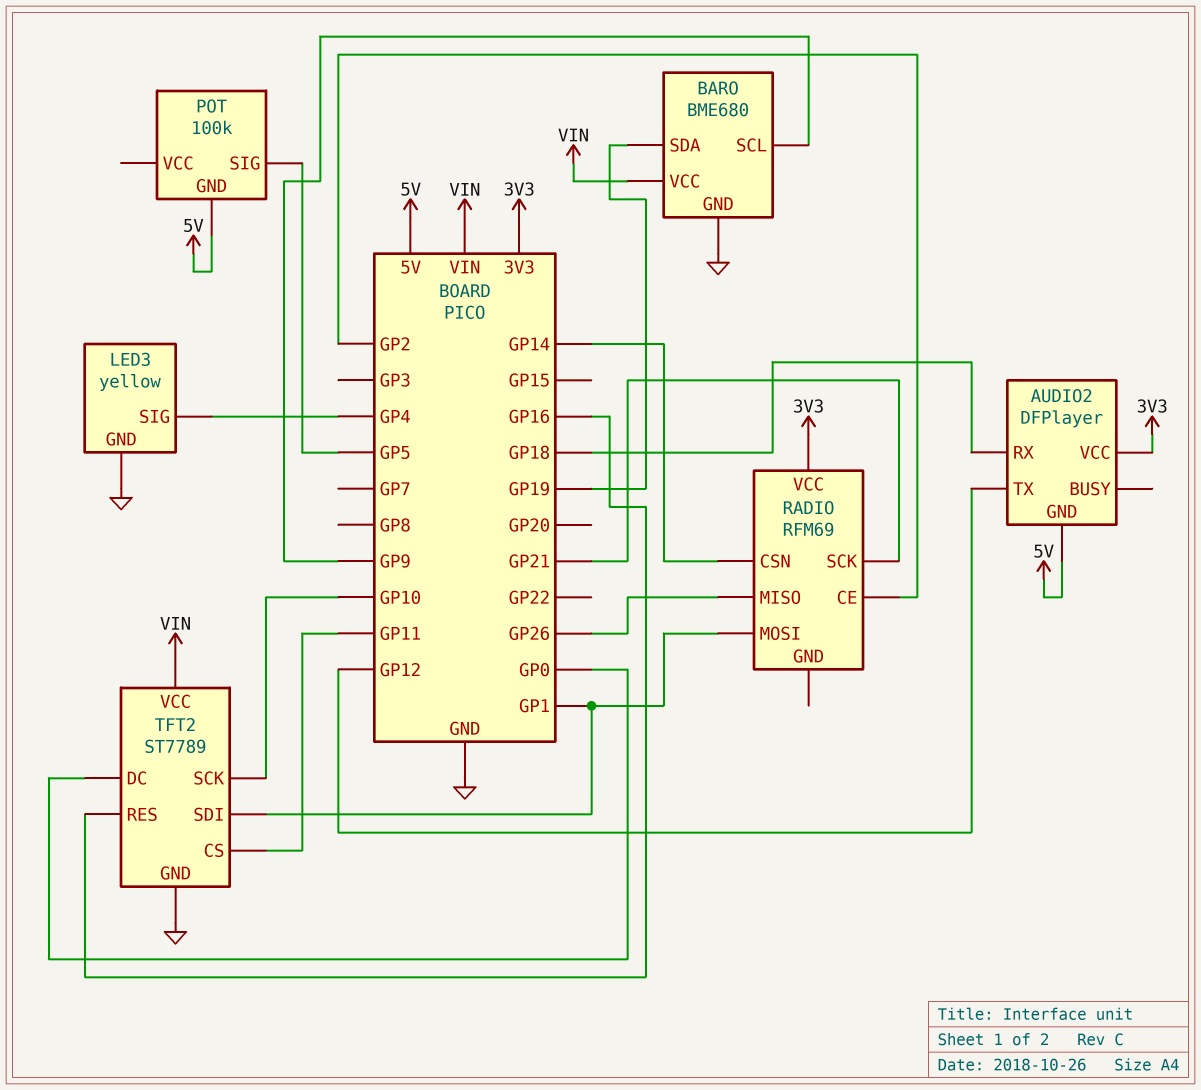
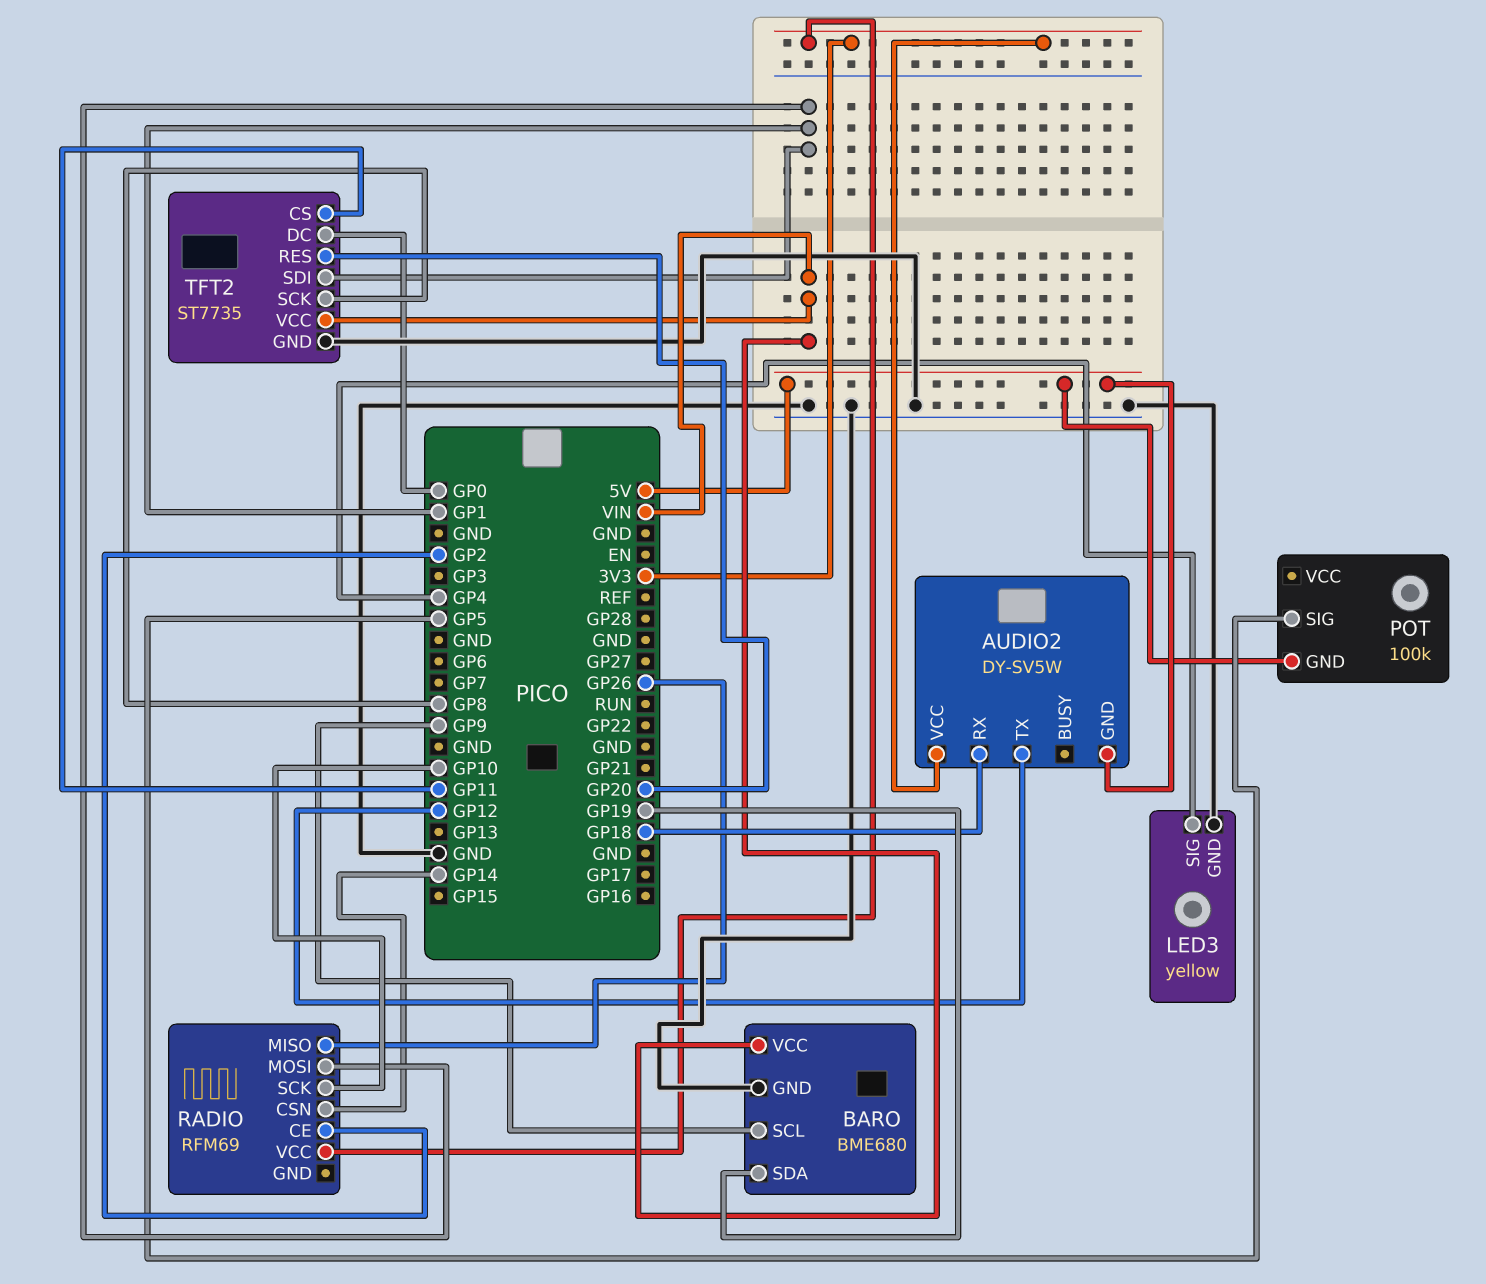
AUDIO2: DFPlayer -> DY-SV5W
RADIO pin SCK: GP21 -> GP10
TFT2: ST7789 -> ST7735
TFT2 pin RES: GP16 -> GP20
TFT2 pin SCK: GP10 -> GP8

